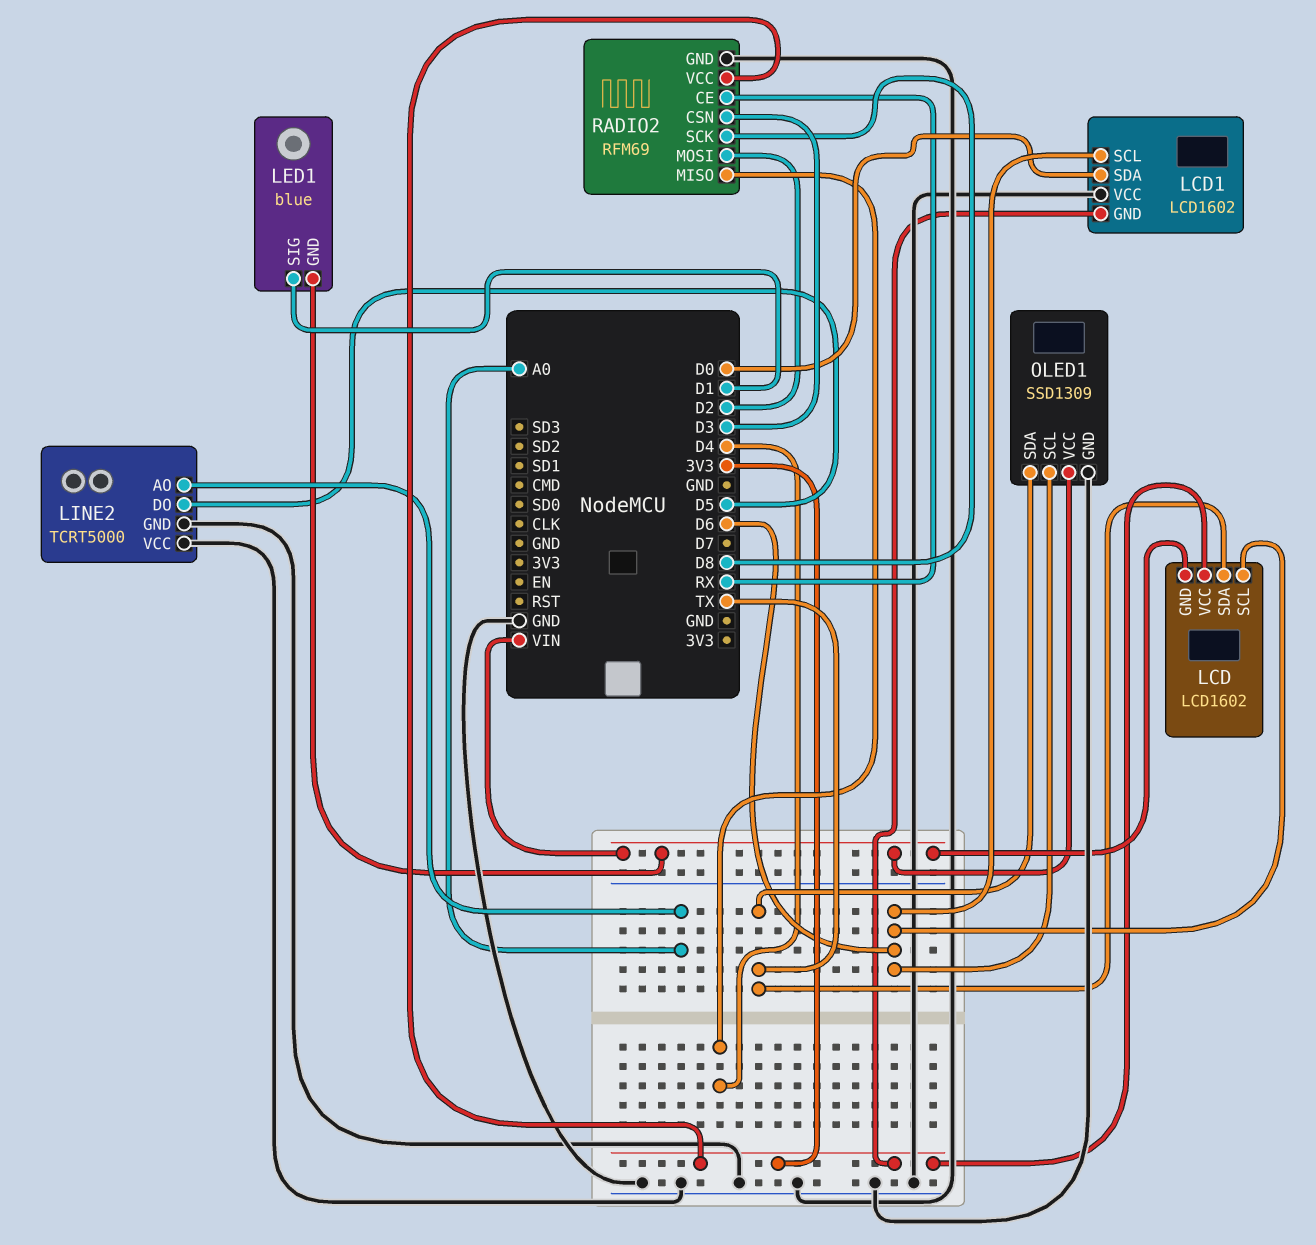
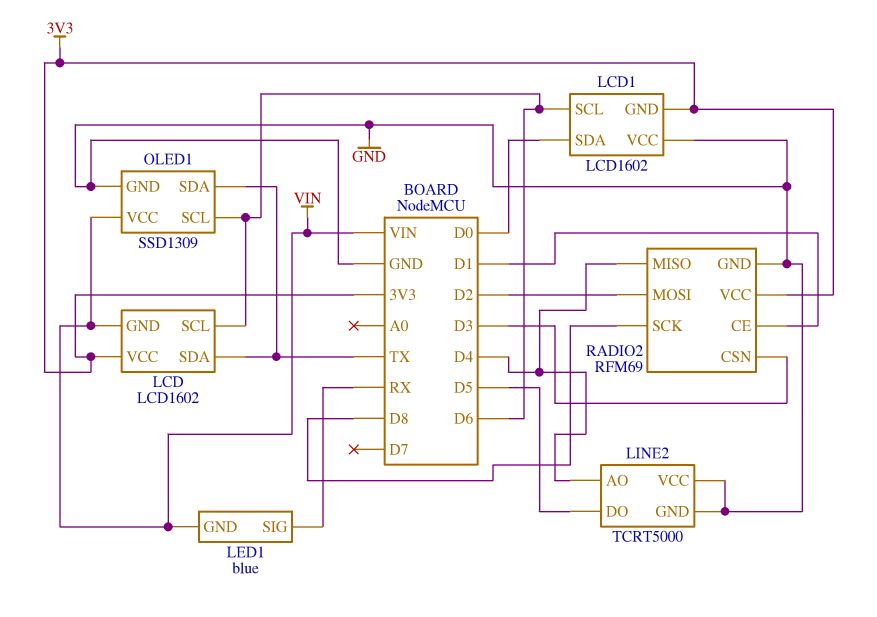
LED1 pin SIG: D1 -> RX
LINE2 pin AO: A0 -> D4
RADIO2 pin CE: RX -> D1

